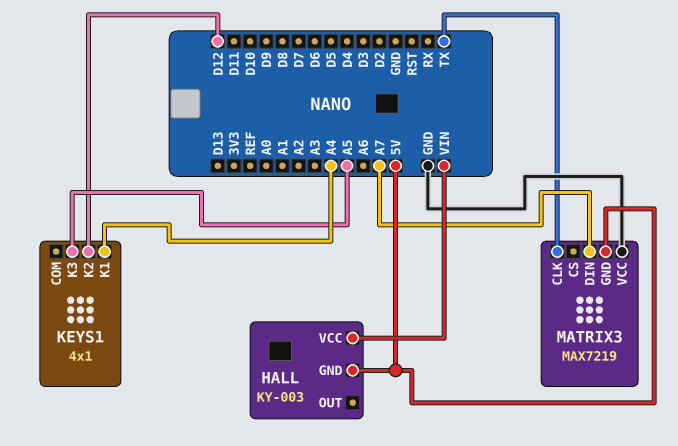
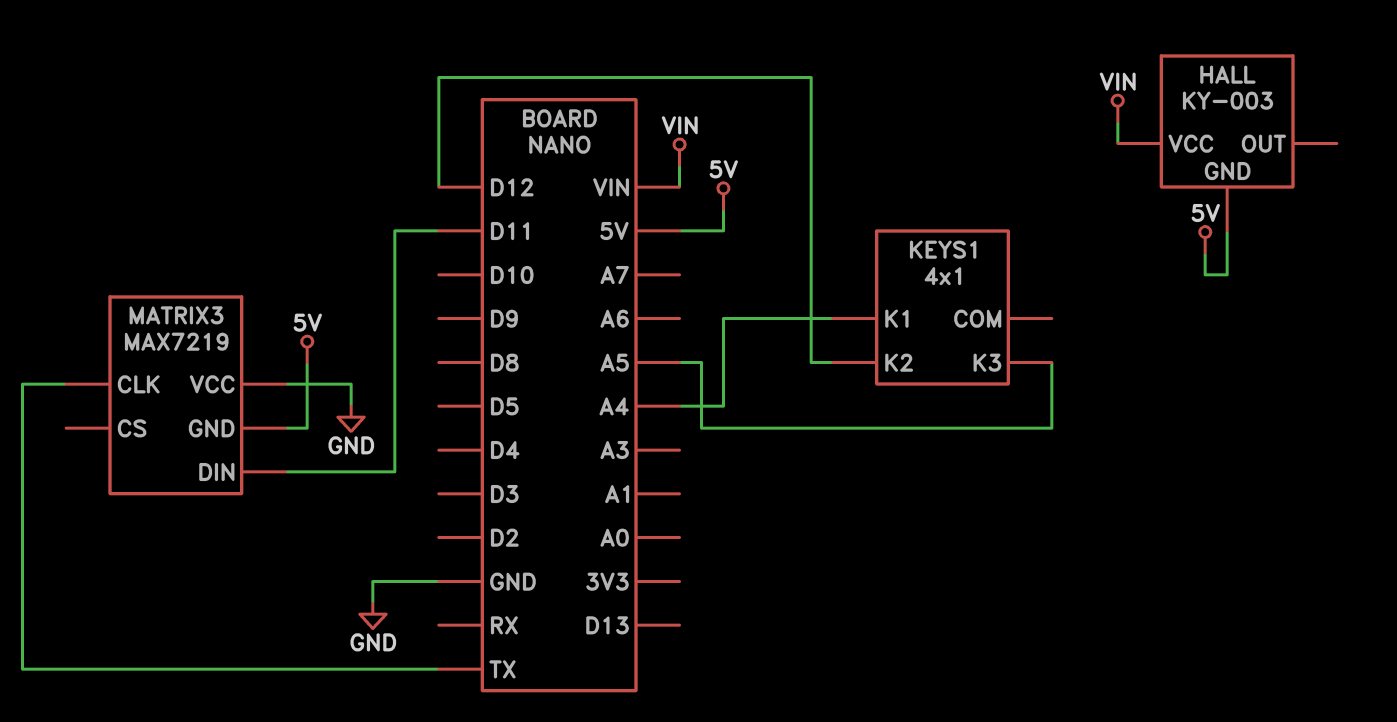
MATRIX3 pin DIN: A7 -> D11

